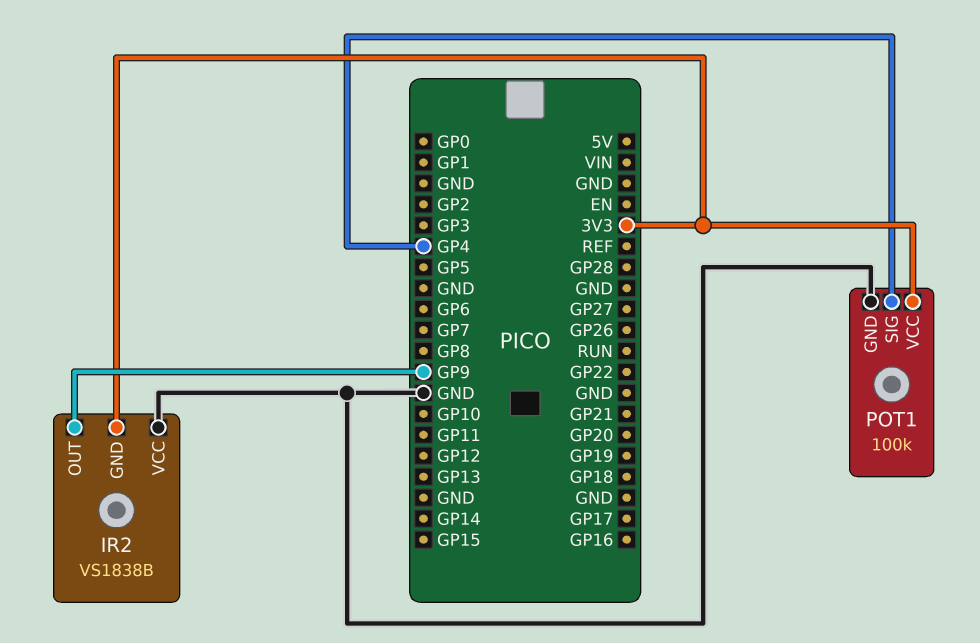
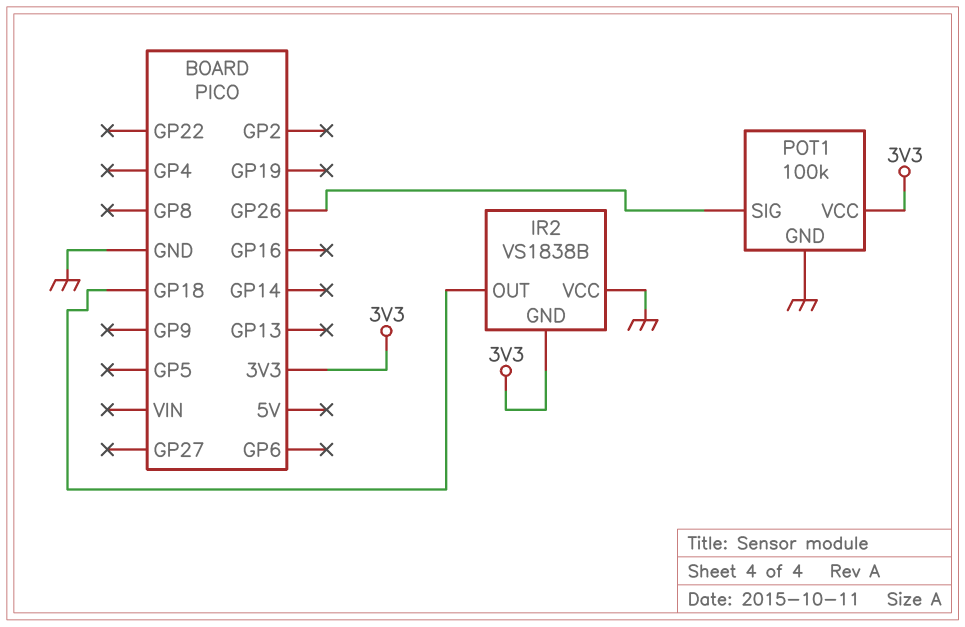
IR2 pin OUT: GP9 -> GP18
POT1 pin SIG: GP4 -> GP26

